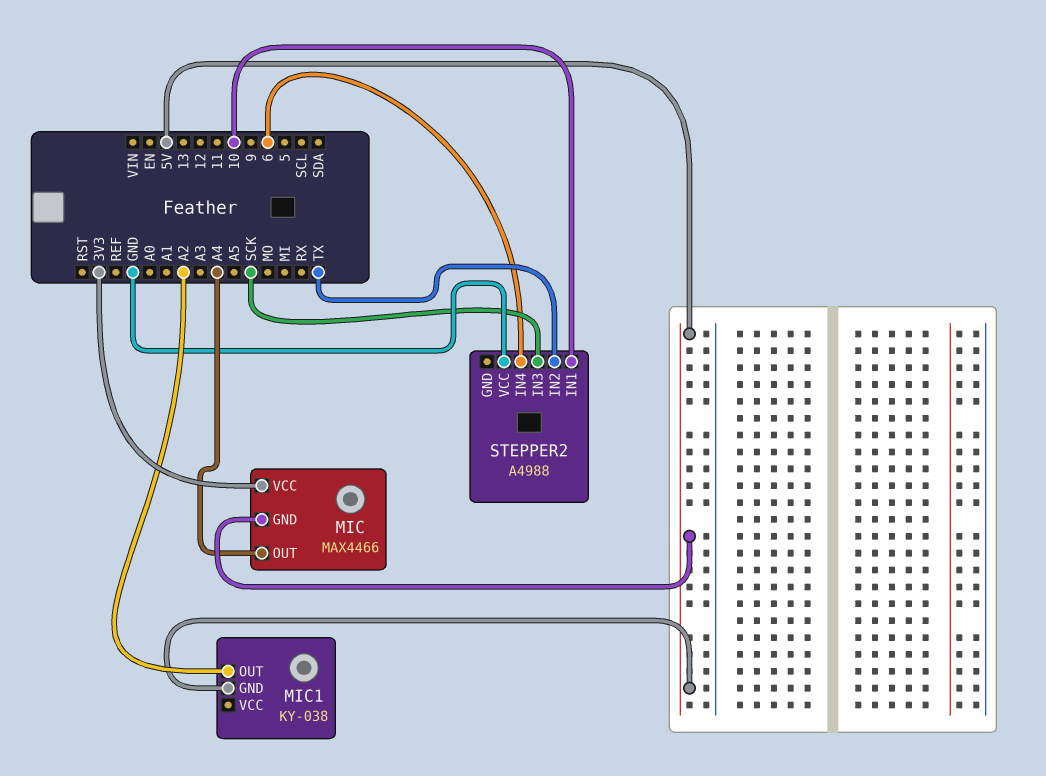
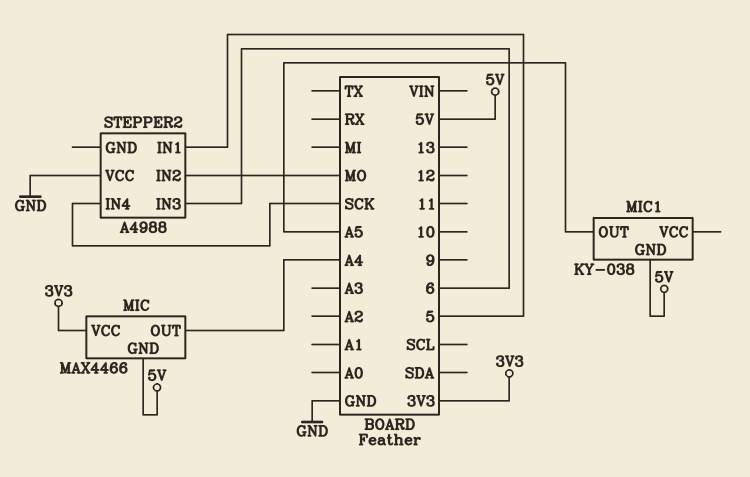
MIC1 pin OUT: A2 -> A5
STEPPER2 pin IN1: 10 -> 5
STEPPER2 pin IN2: TX -> MO
STEPPER2 pin IN3: SCK -> 6
STEPPER2 pin IN4: 6 -> SCK

